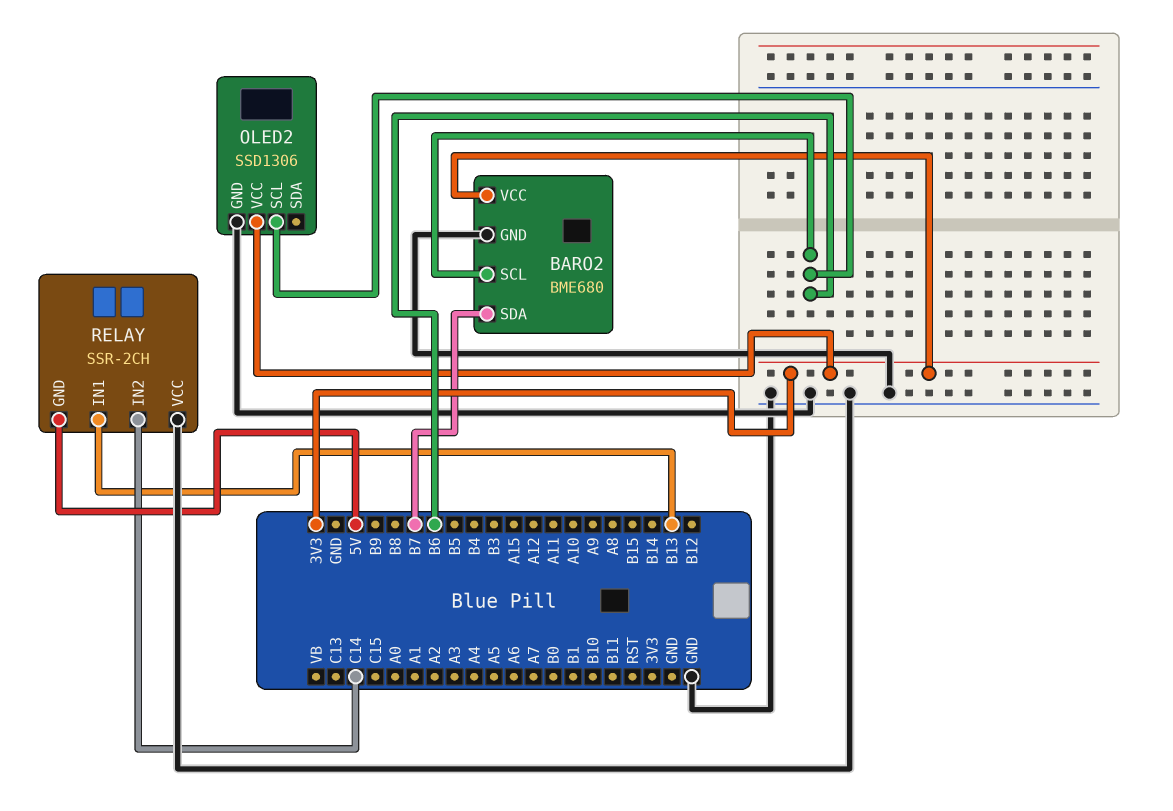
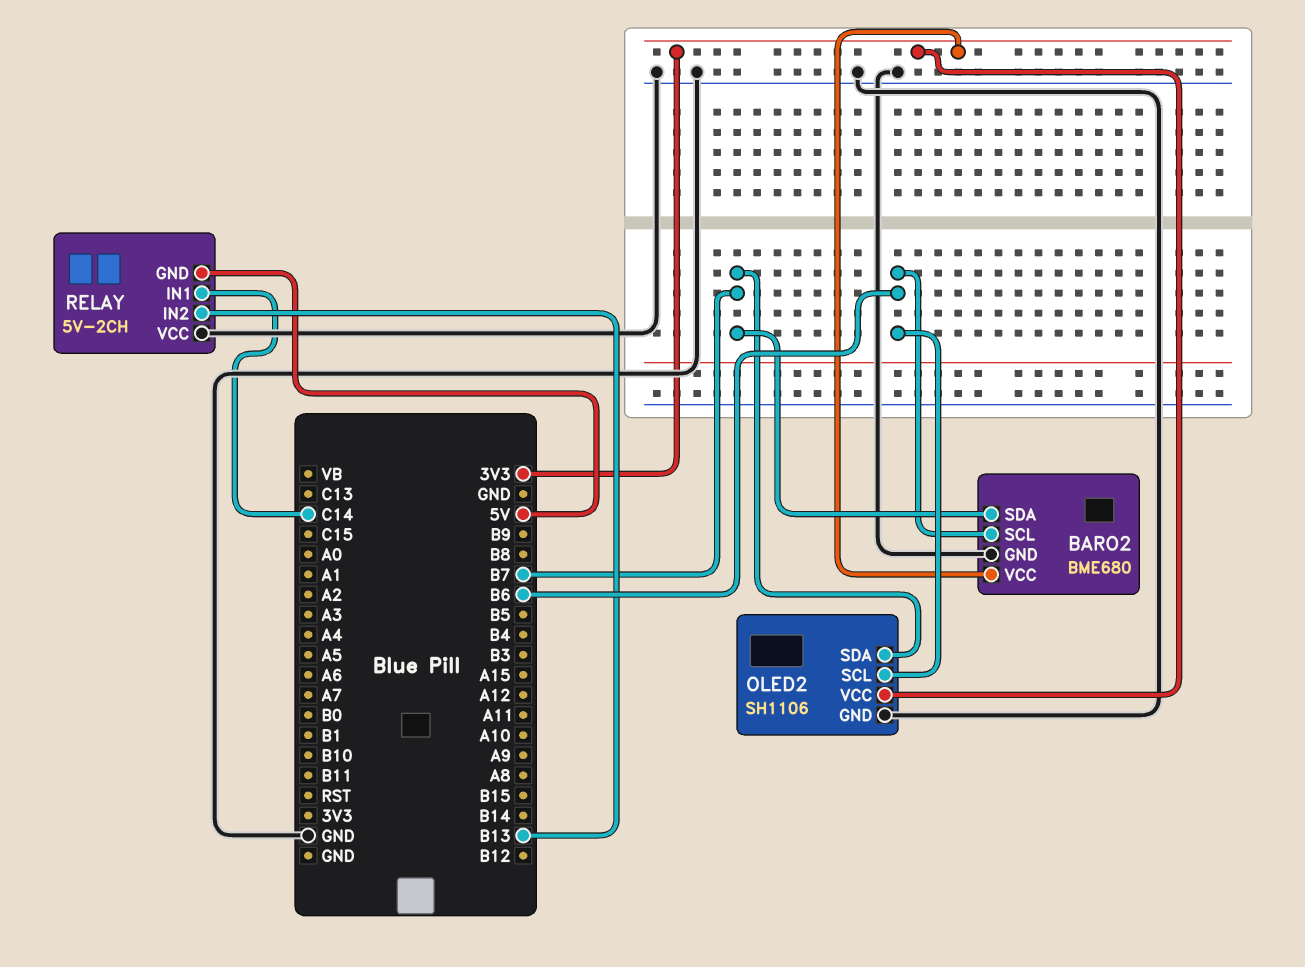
OLED2: SSD1306 -> SH1106
OLED2 pin SDA: none -> B7
RELAY: SSR-2CH -> 5V-2CH
RELAY pin IN1: B13 -> C14
RELAY pin IN2: C14 -> B13

